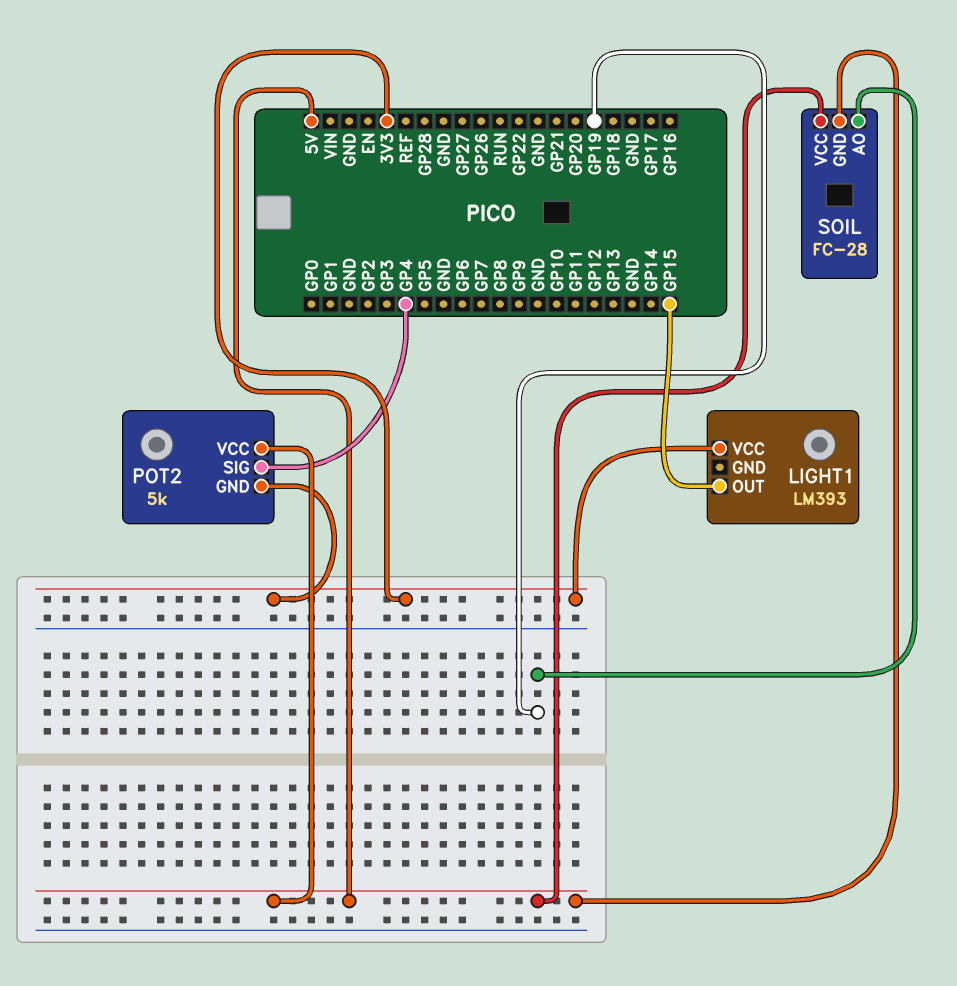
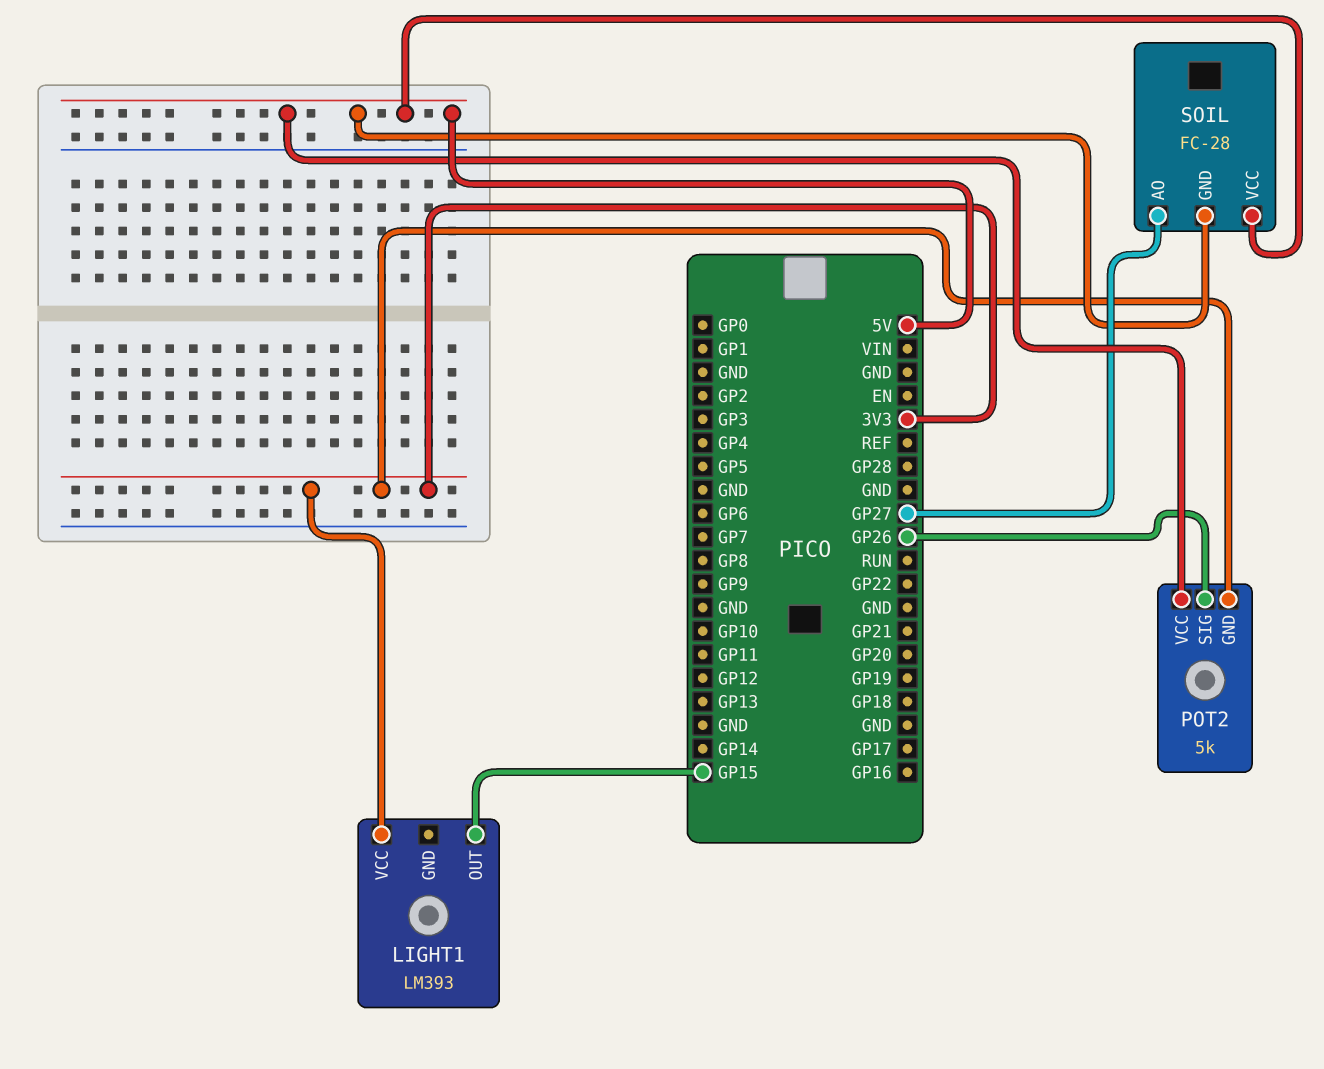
POT2 pin SIG: GP4 -> GP26
SOIL pin AO: GP19 -> GP27

